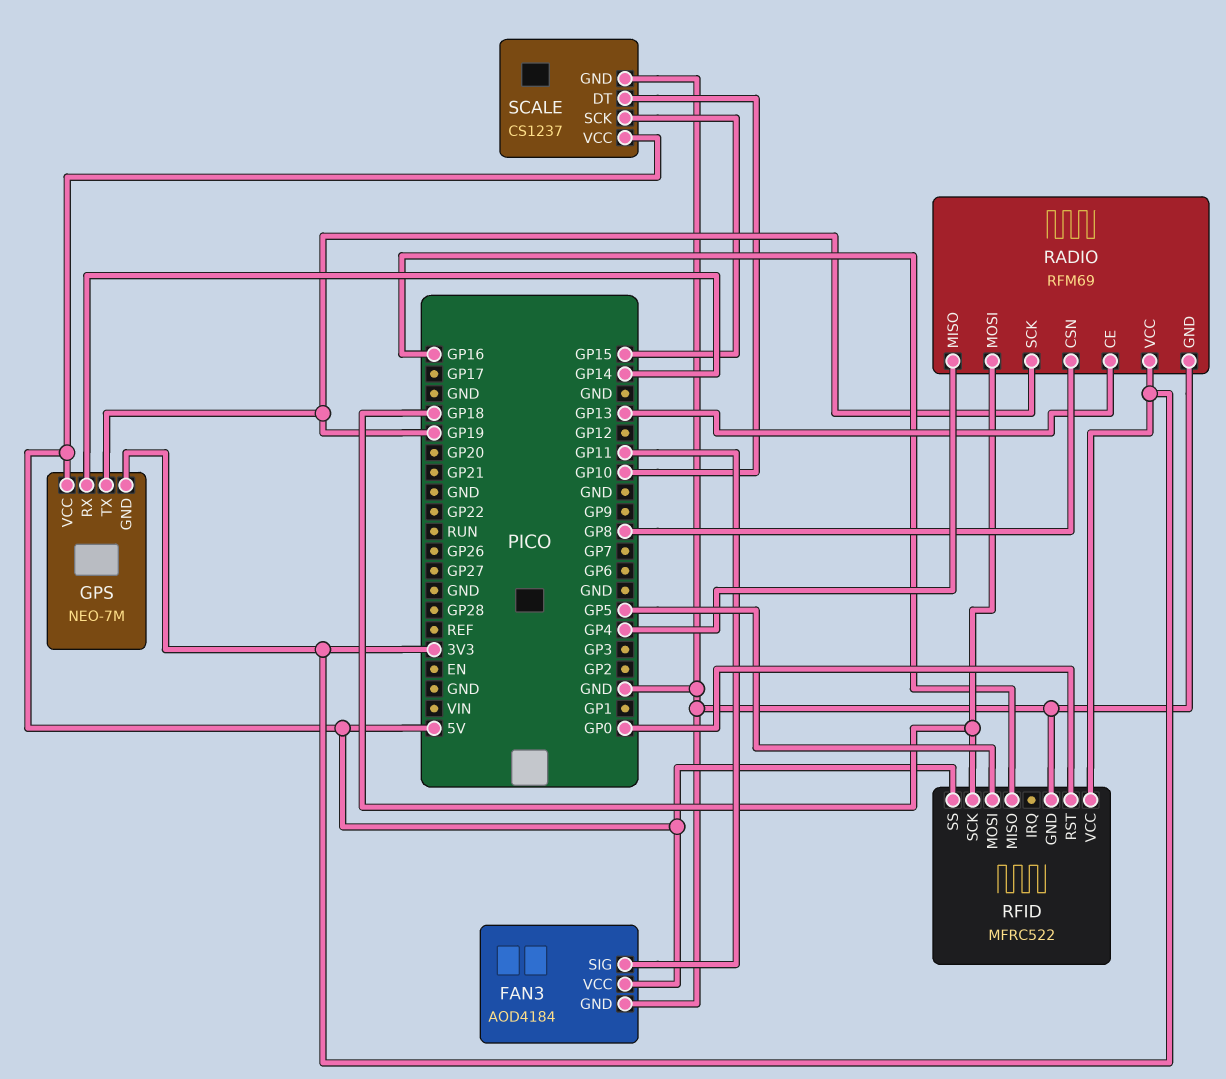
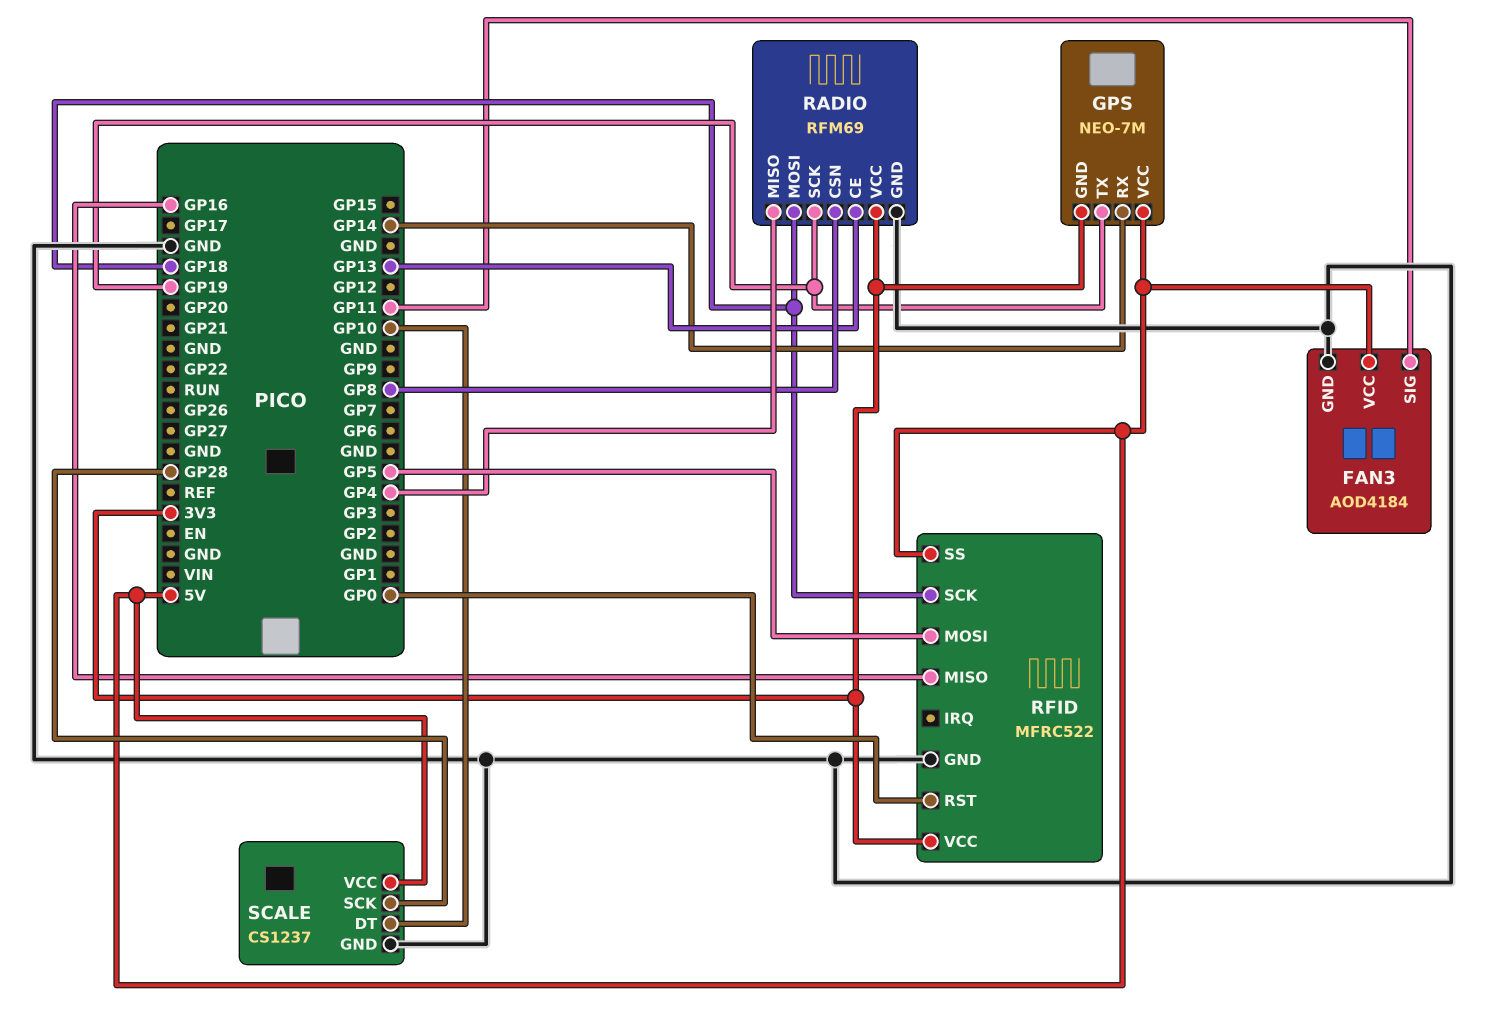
SCALE pin SCK: GP15 -> GP28

